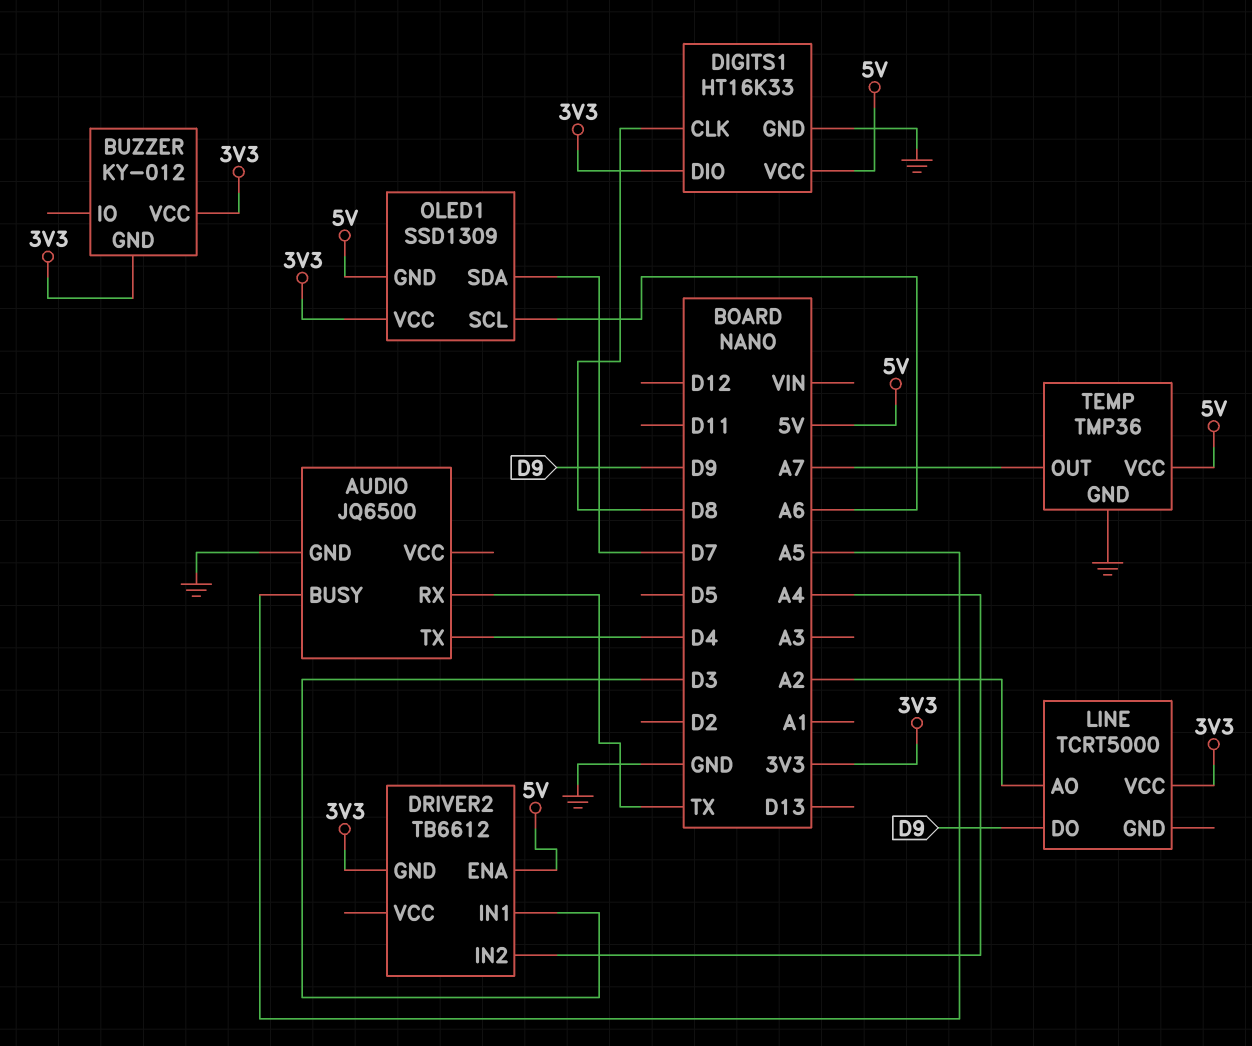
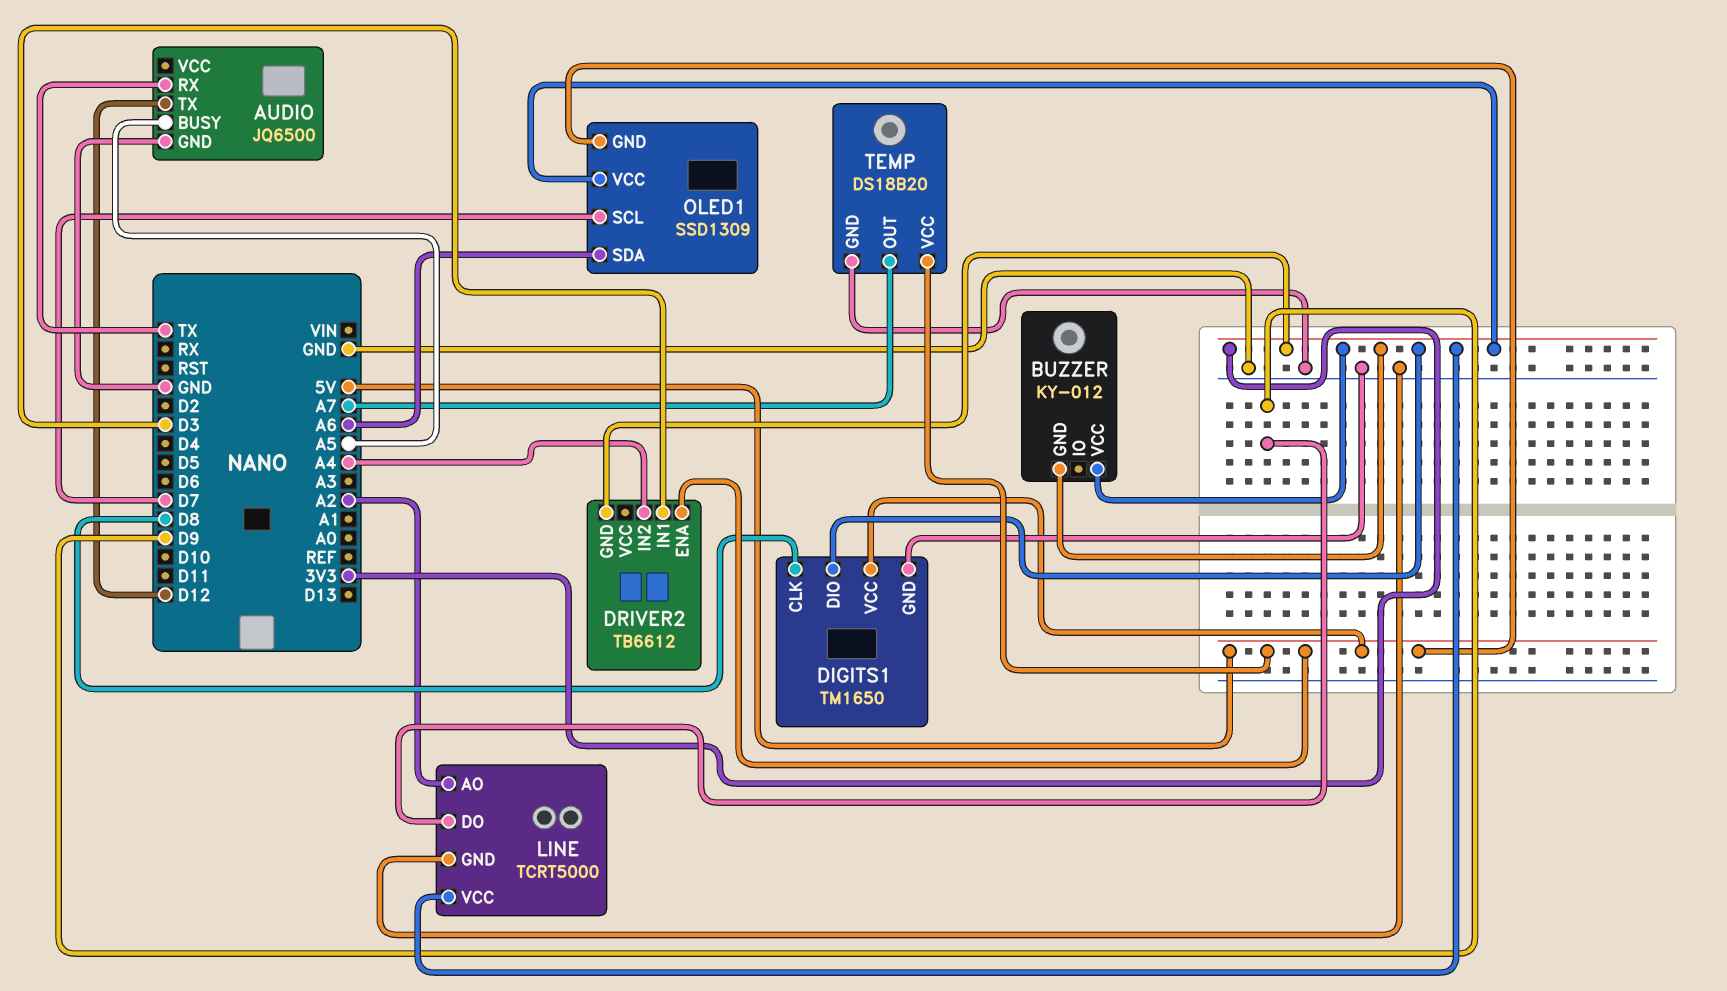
AUDIO pin TX: D4 -> D12
DIGITS1: HT16K33 -> TM1650
LINE pin GND: none -> GND
OLED1 pin SCL: A6 -> D7
OLED1 pin SDA: D7 -> A6
TEMP: TMP36 -> DS18B20

